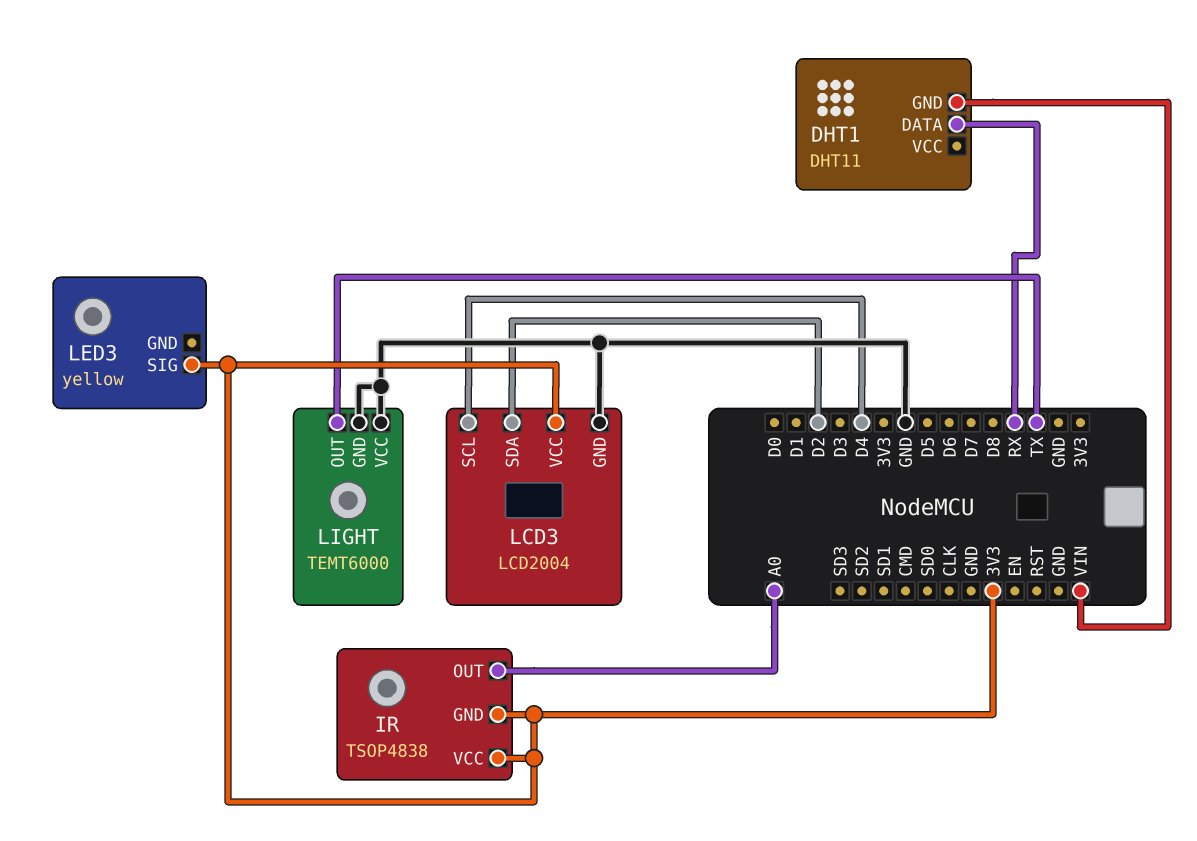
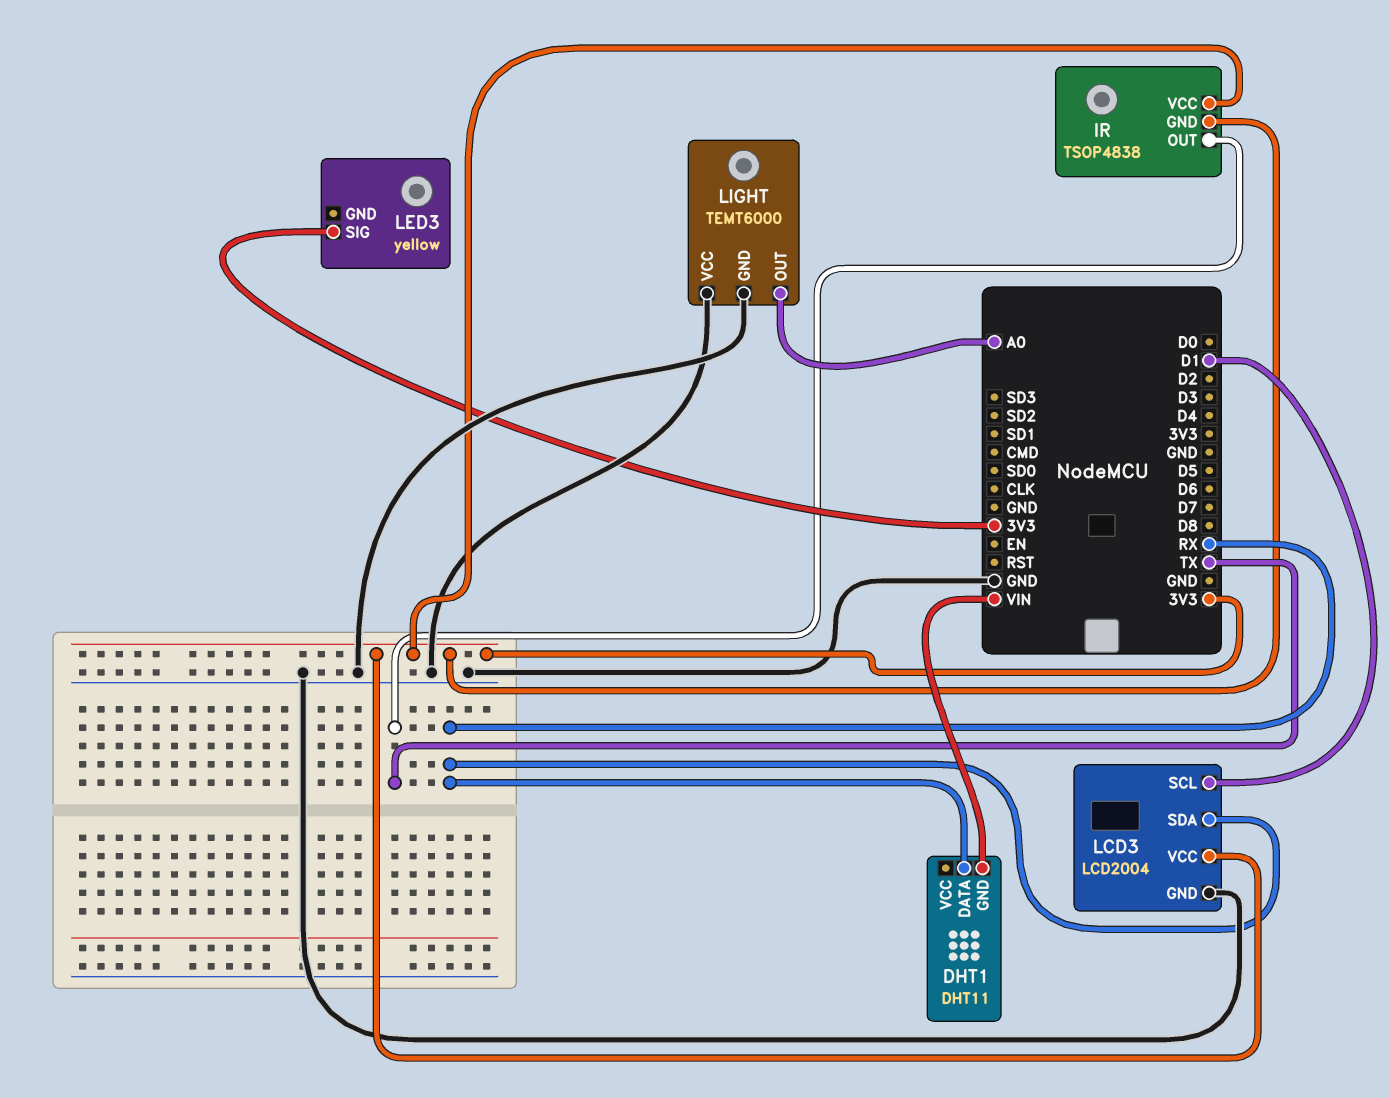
IR pin OUT: A0 -> TX
LCD3 pin SCL: D4 -> D1
LCD3 pin SDA: D2 -> RX
LIGHT pin OUT: TX -> A0

